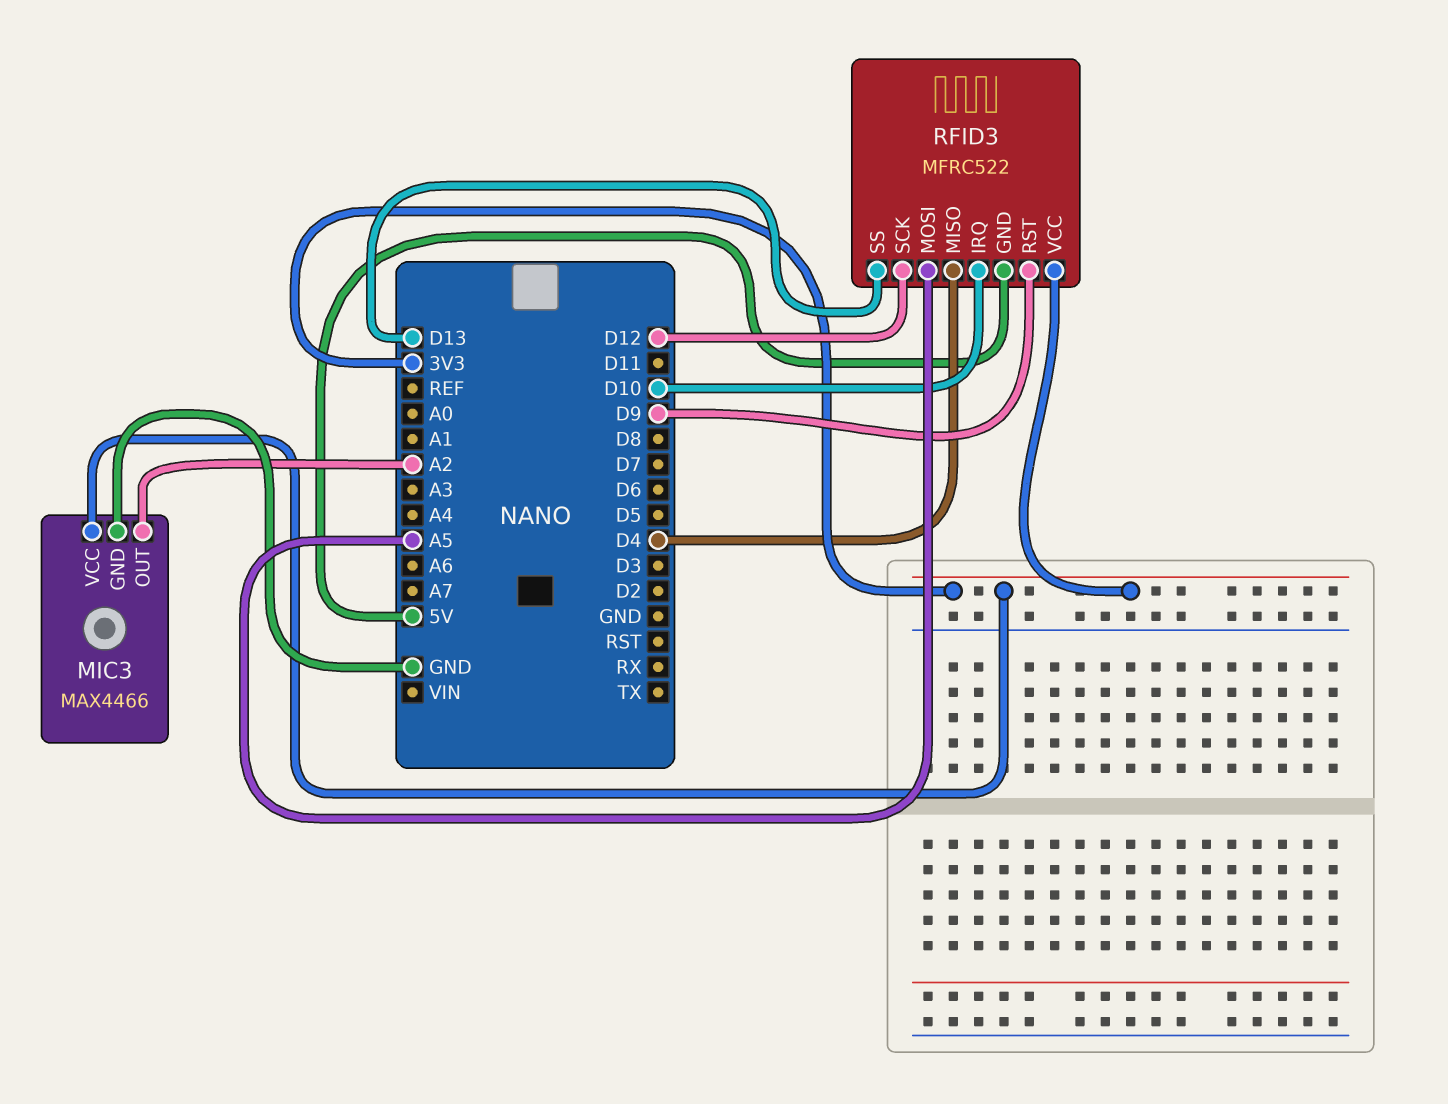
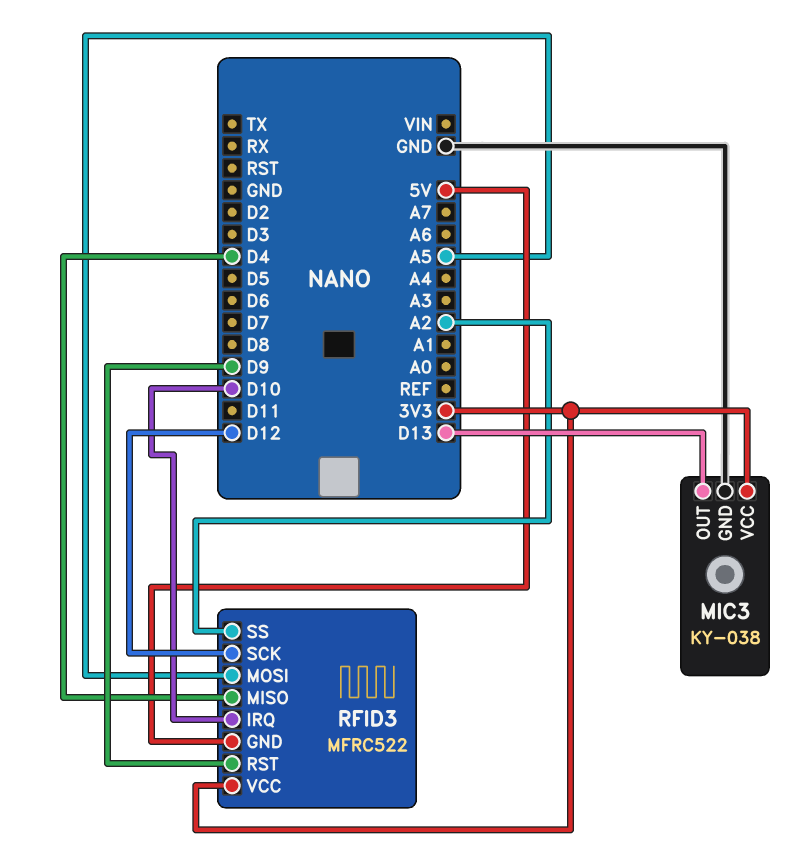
MIC3: MAX4466 -> KY-038
MIC3 pin OUT: A2 -> D13
RFID3 pin SS: D13 -> A2

